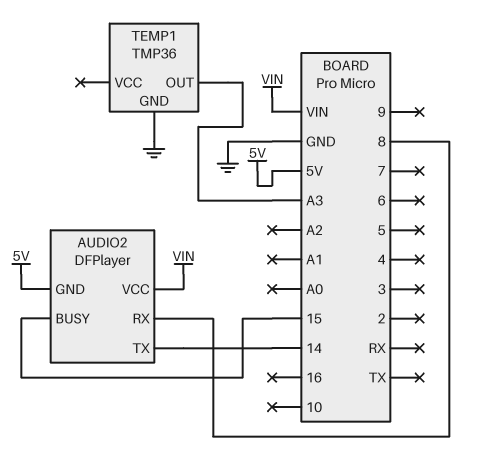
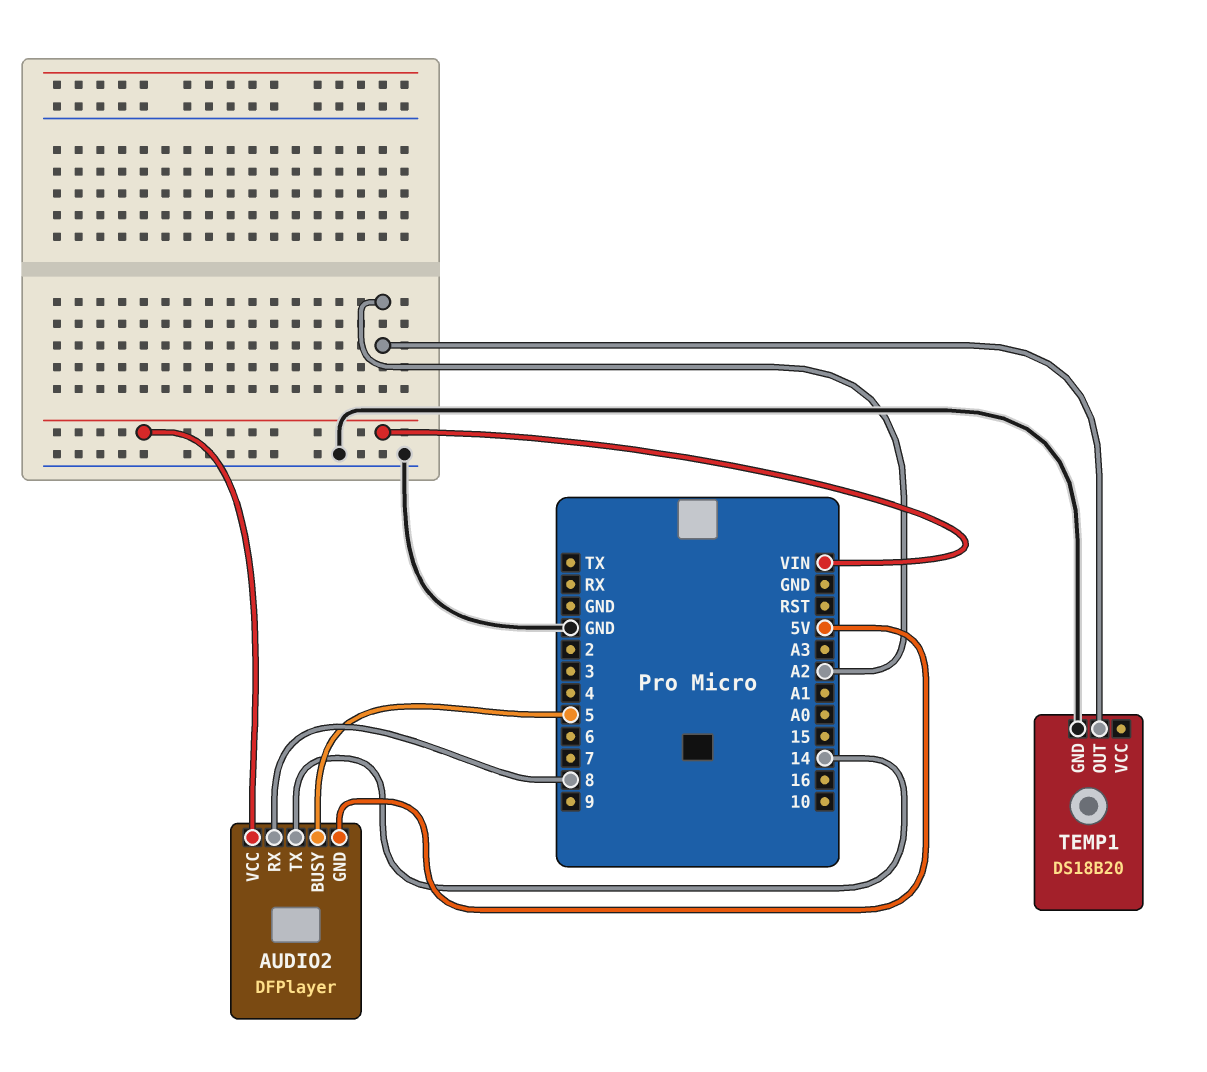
AUDIO2 pin BUSY: 15 -> 5
TEMP1: TMP36 -> DS18B20
TEMP1 pin OUT: A3 -> A2

